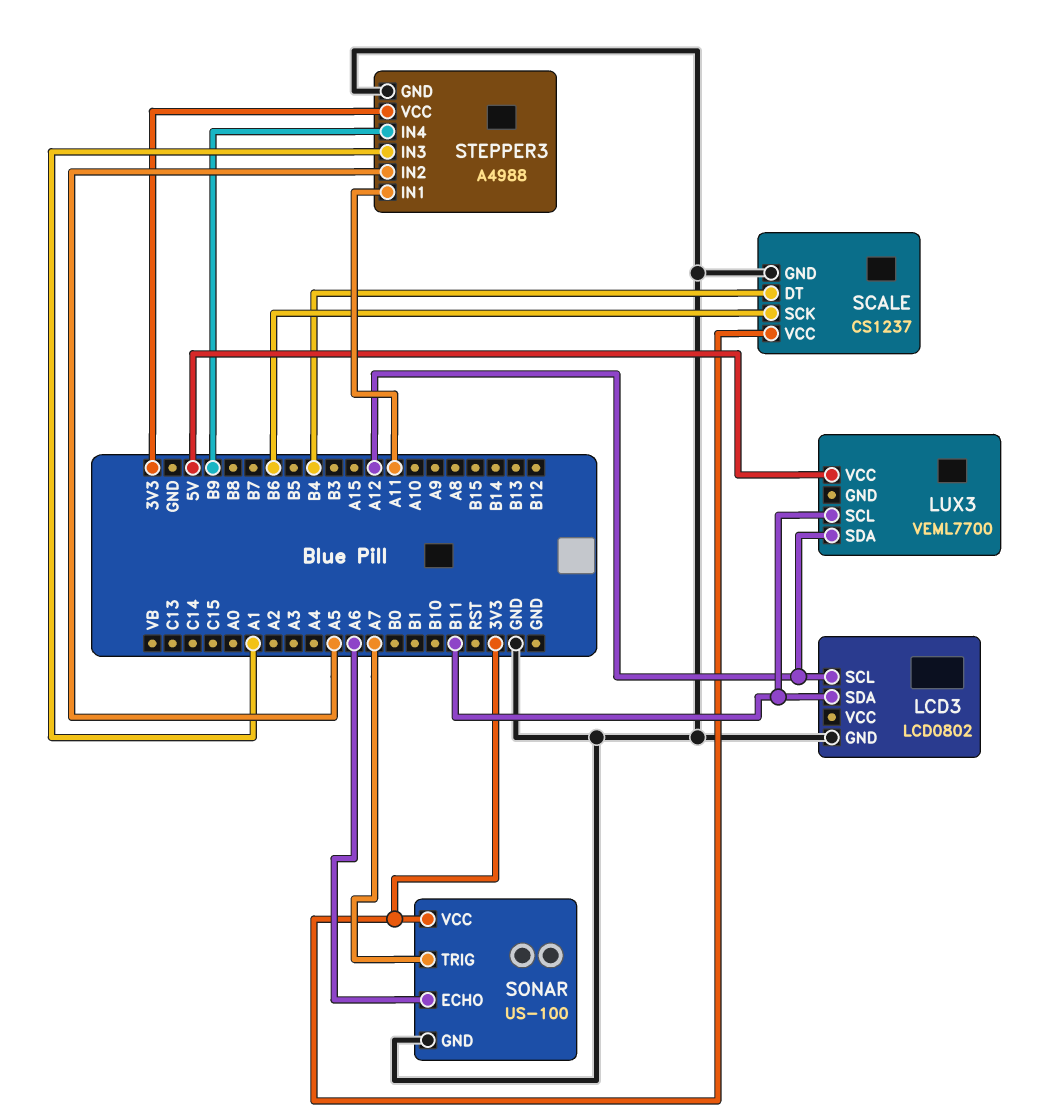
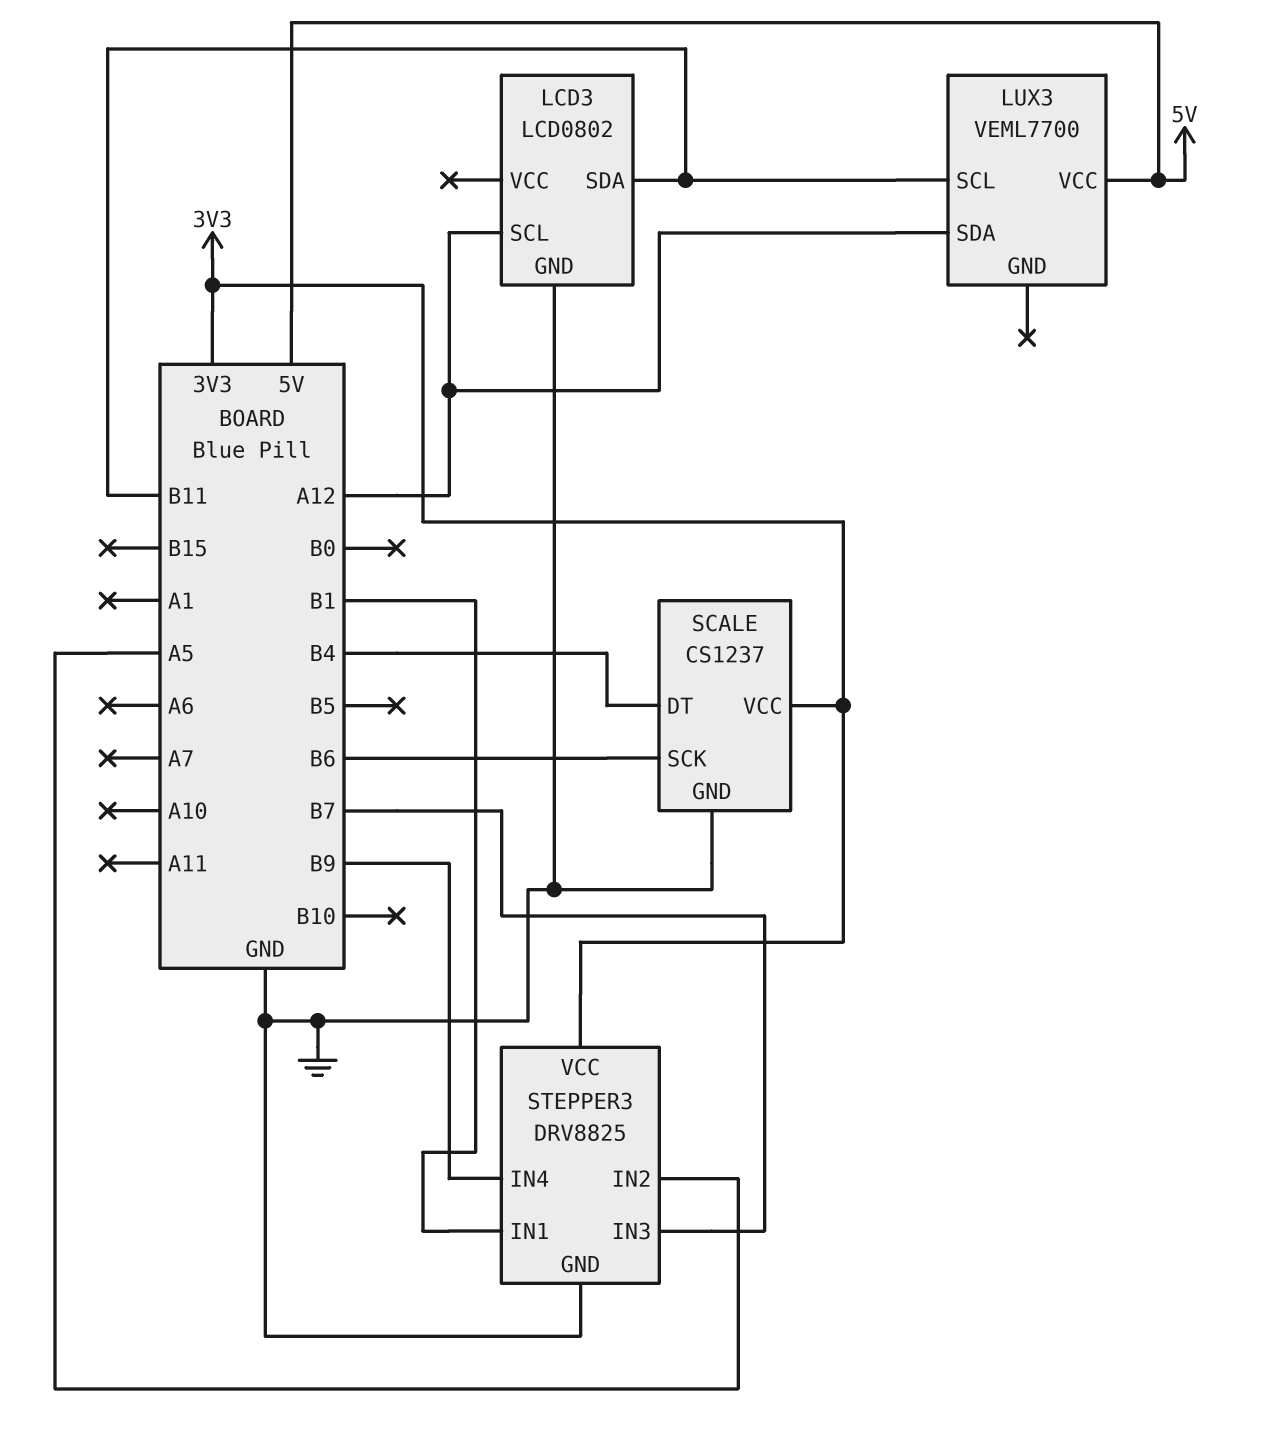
SONAR: US-100 -> none
SONAR pin ECHO: A6 -> none
SONAR pin GND: GND -> none
SONAR pin TRIG: A7 -> none
SONAR pin VCC: 3V3 -> none
STEPPER3: A4988 -> DRV8825
STEPPER3 pin IN1: A11 -> B1
STEPPER3 pin IN3: A1 -> B7

